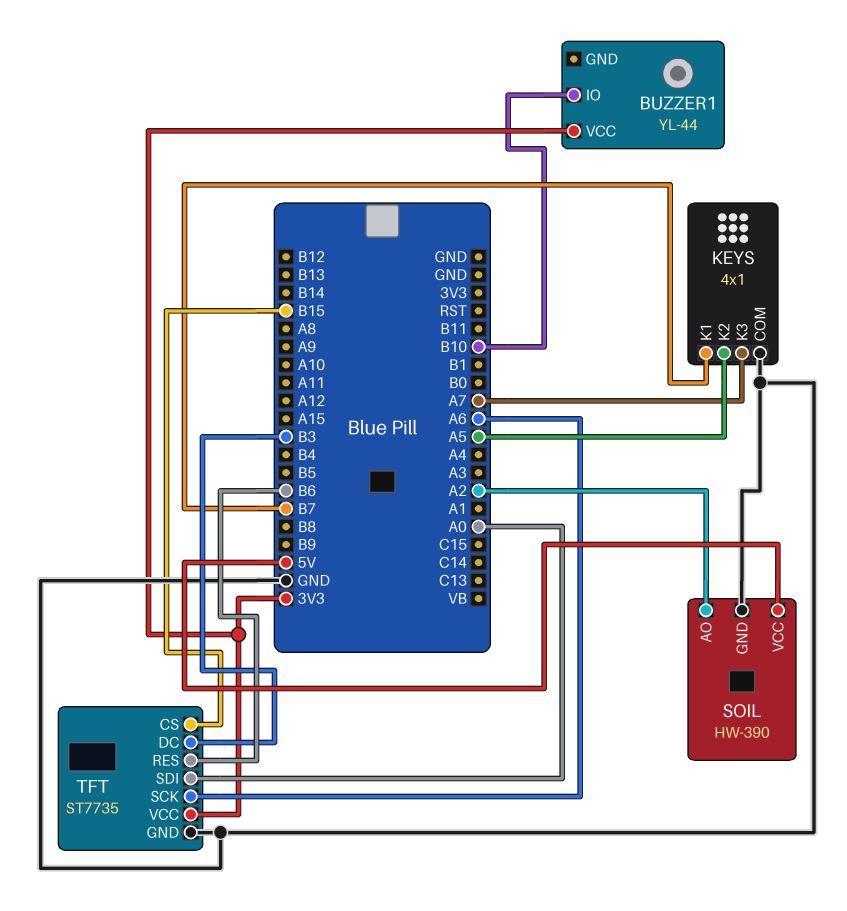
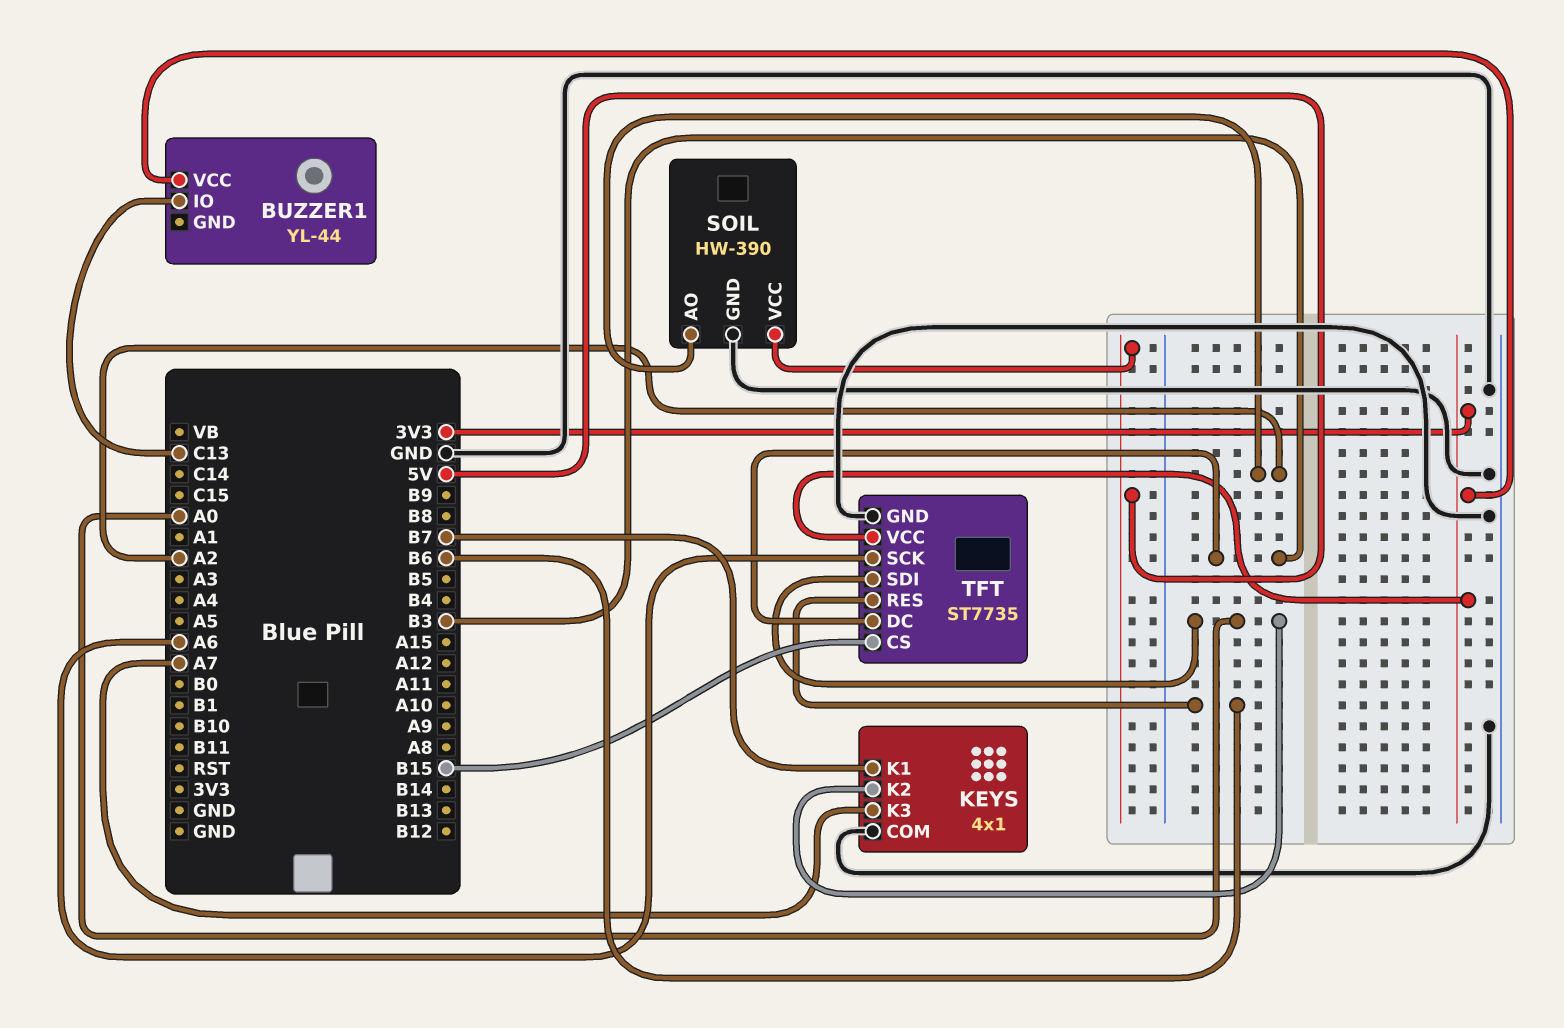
BUZZER1 pin IO: B10 -> C13
KEYS pin K2: A5 -> A0

